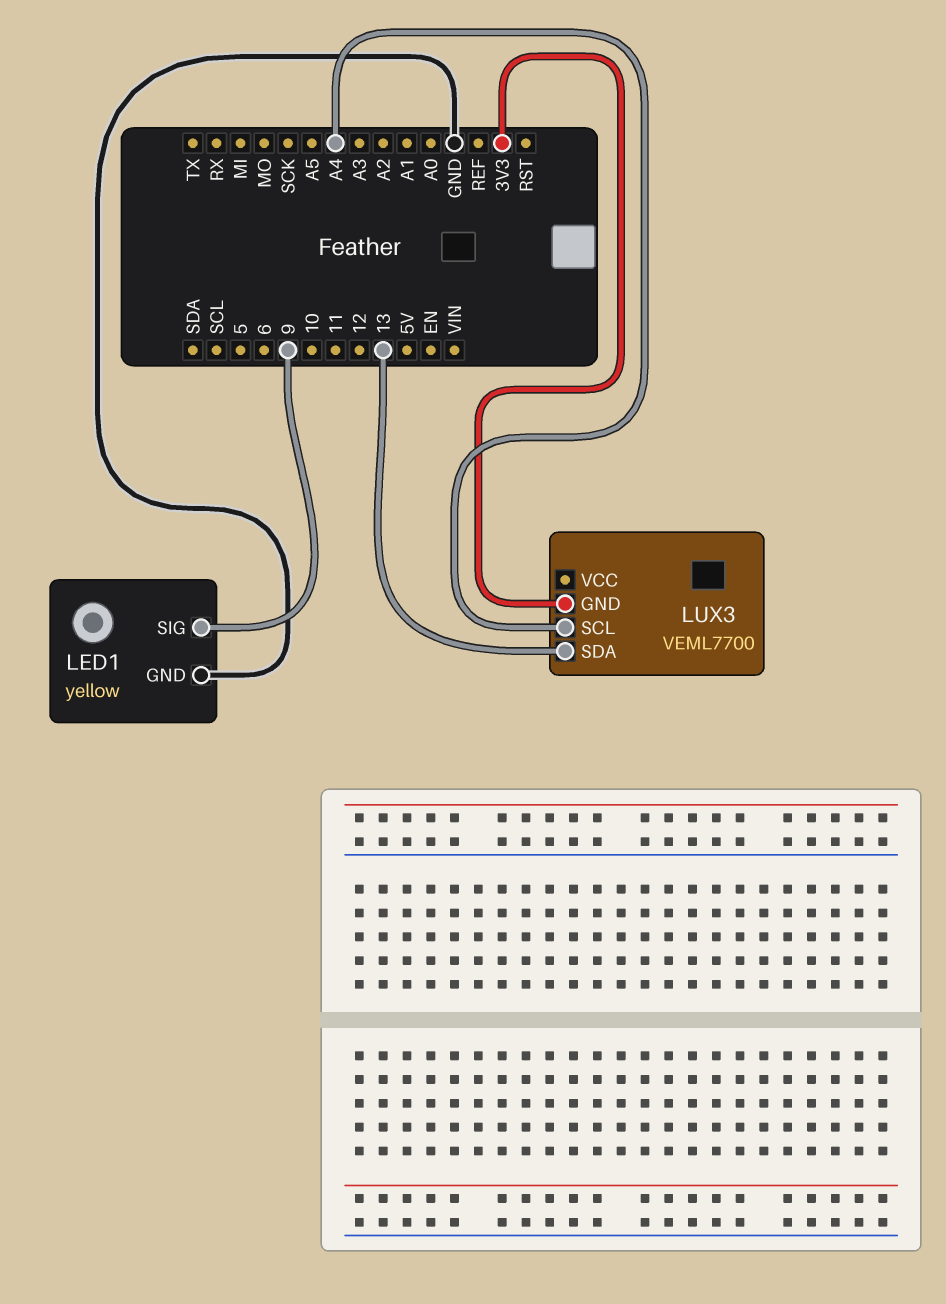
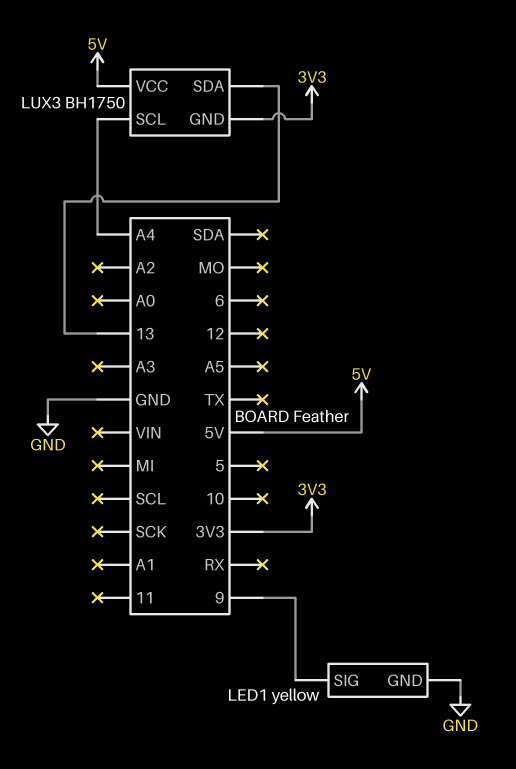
LUX3: VEML7700 -> BH1750
LUX3 pin VCC: none -> 5V

